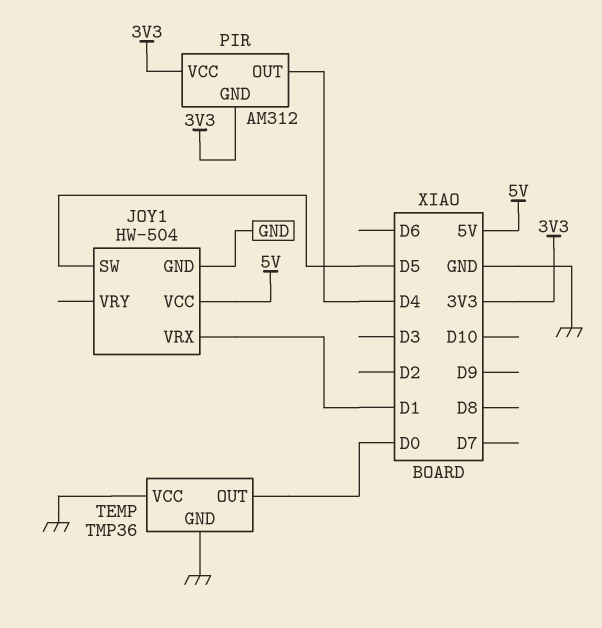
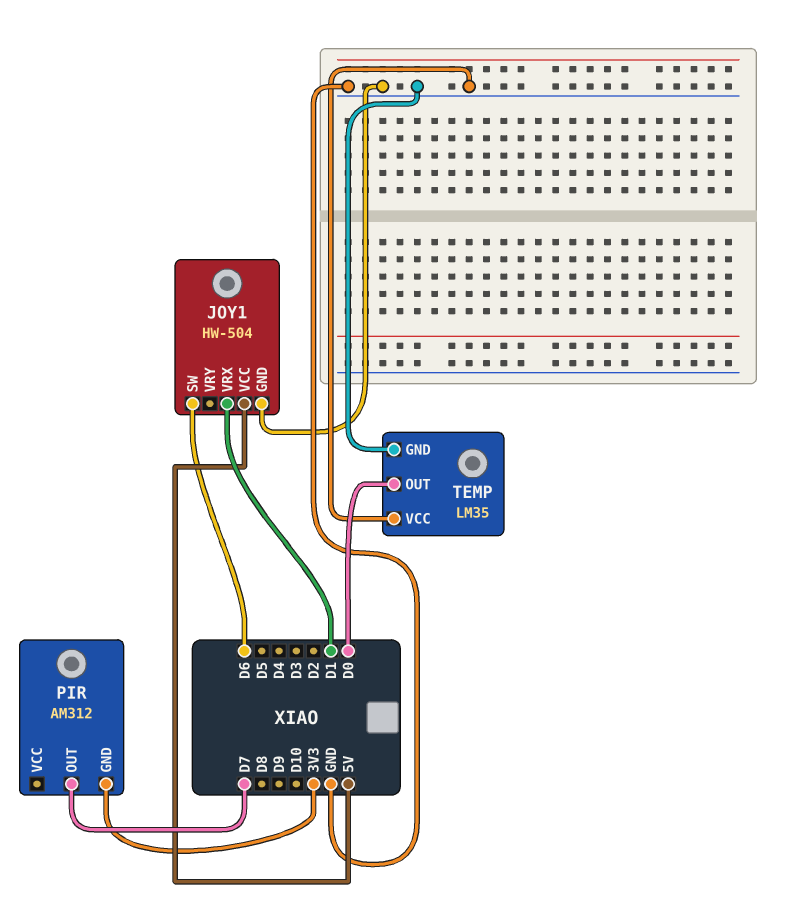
JOY1 pin SW: D5 -> D6
PIR pin OUT: D4 -> D7
PIR pin VCC: 3V3 -> none
TEMP: TMP36 -> LM35

